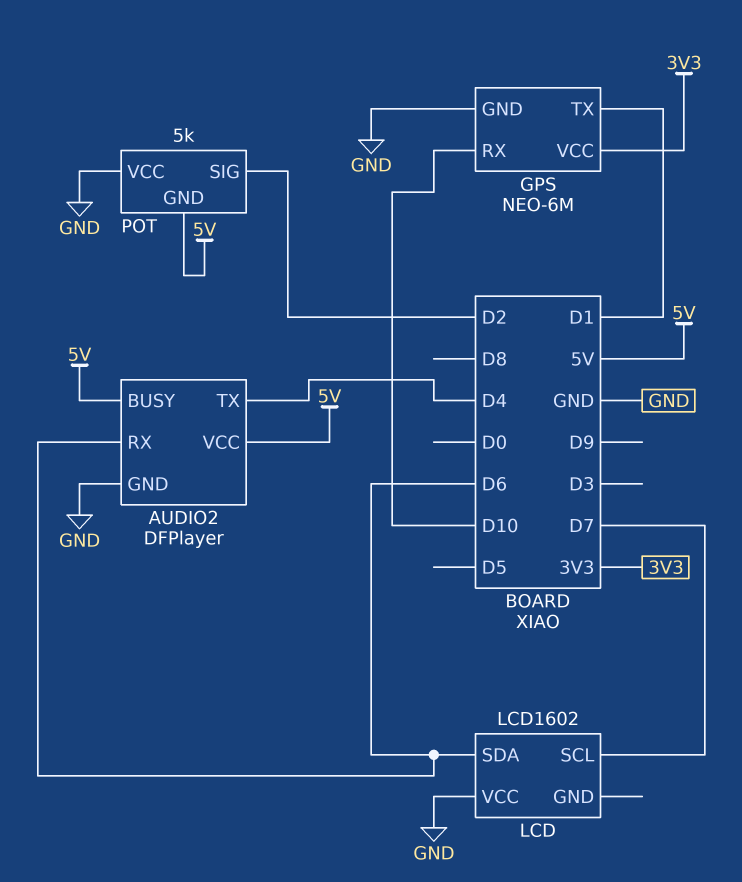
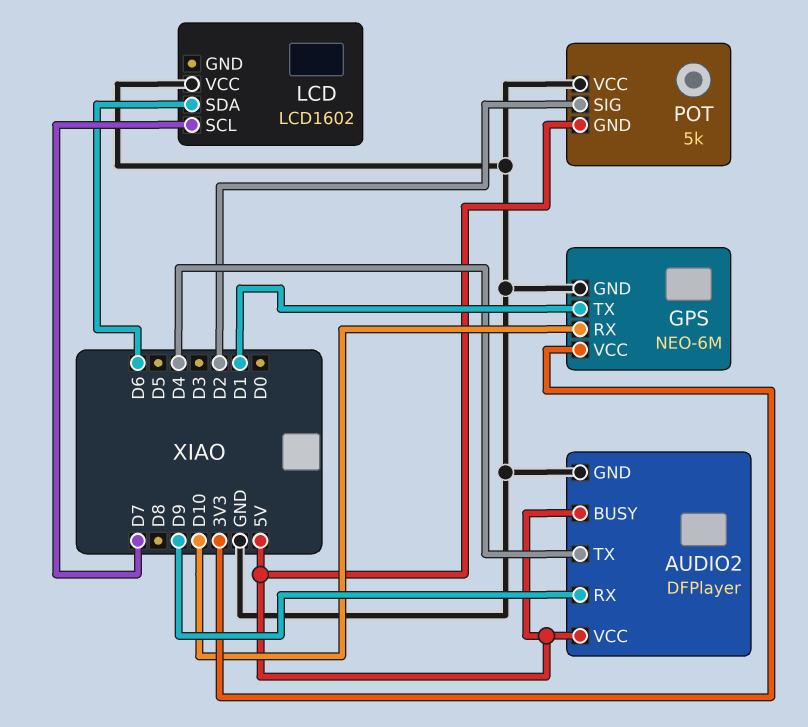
AUDIO2 pin RX: D6 -> D9

